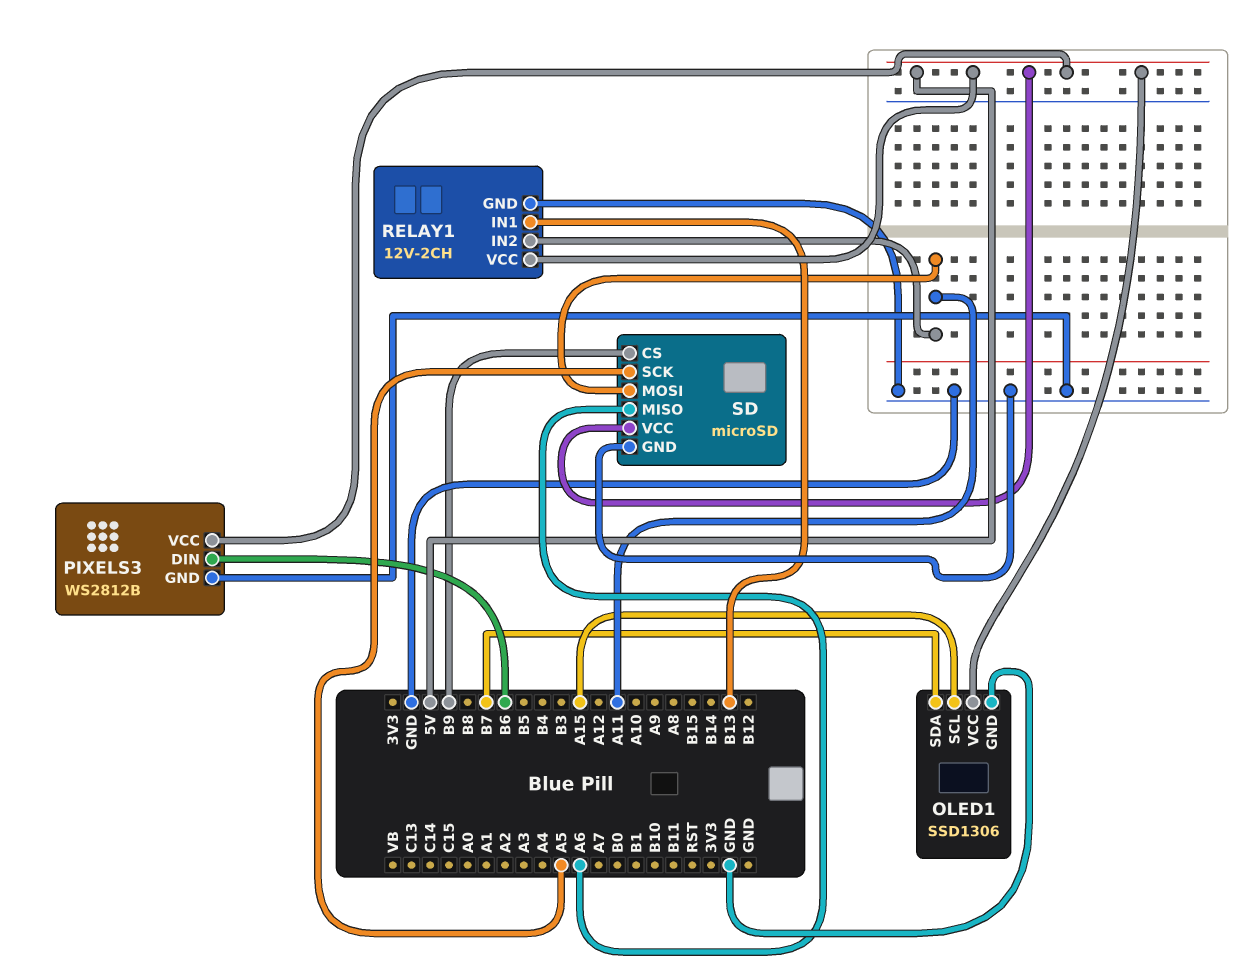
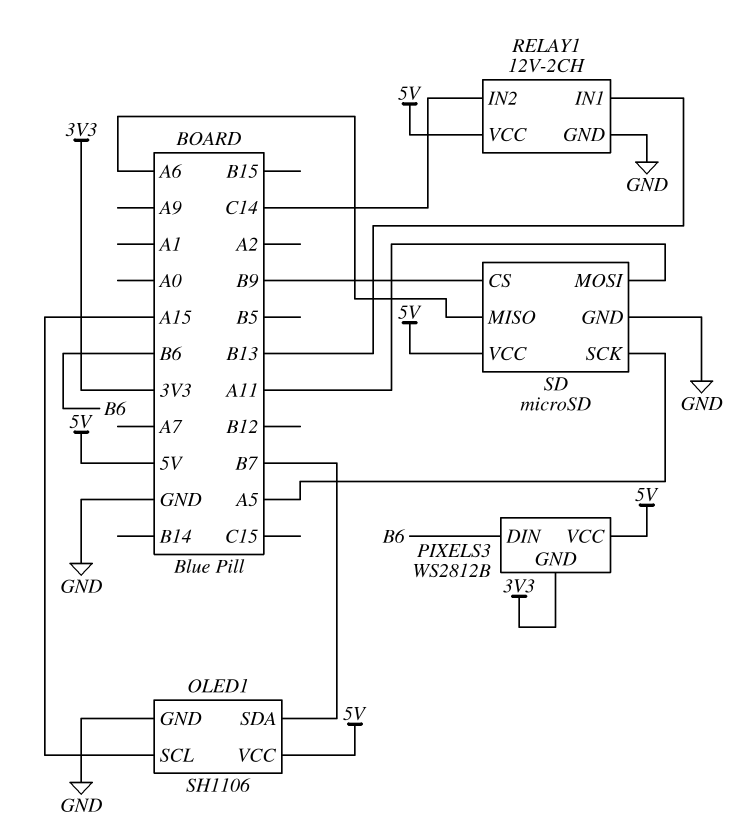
OLED1: SSD1306 -> SH1106
PIXELS3 pin GND: GND -> 3V3
RELAY1 pin IN2: A11 -> C14

